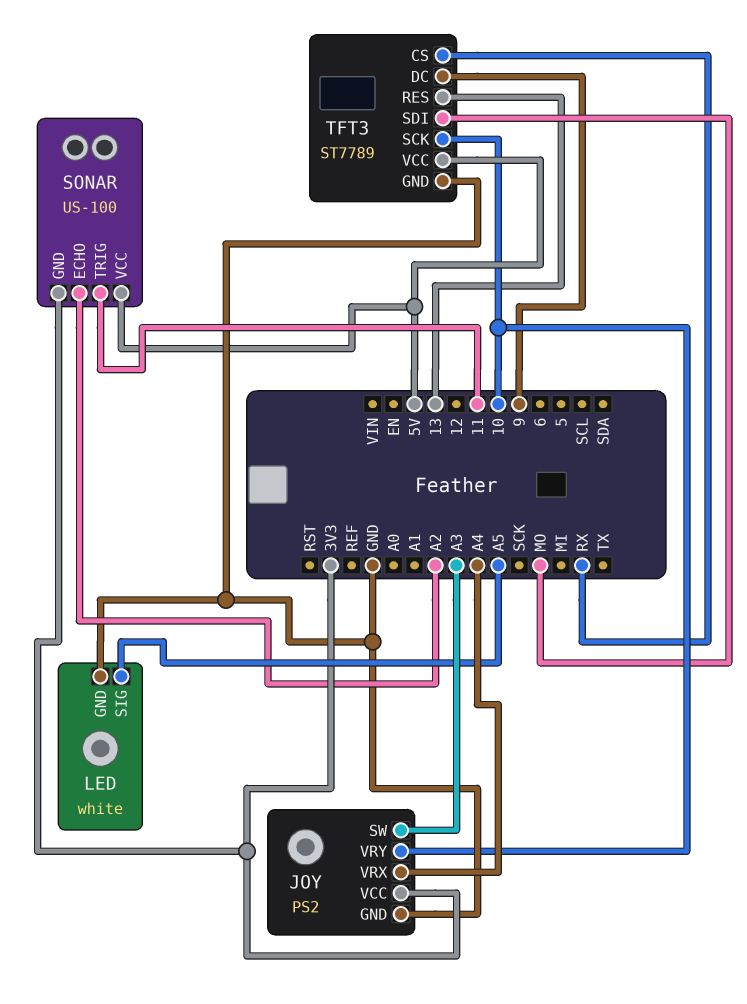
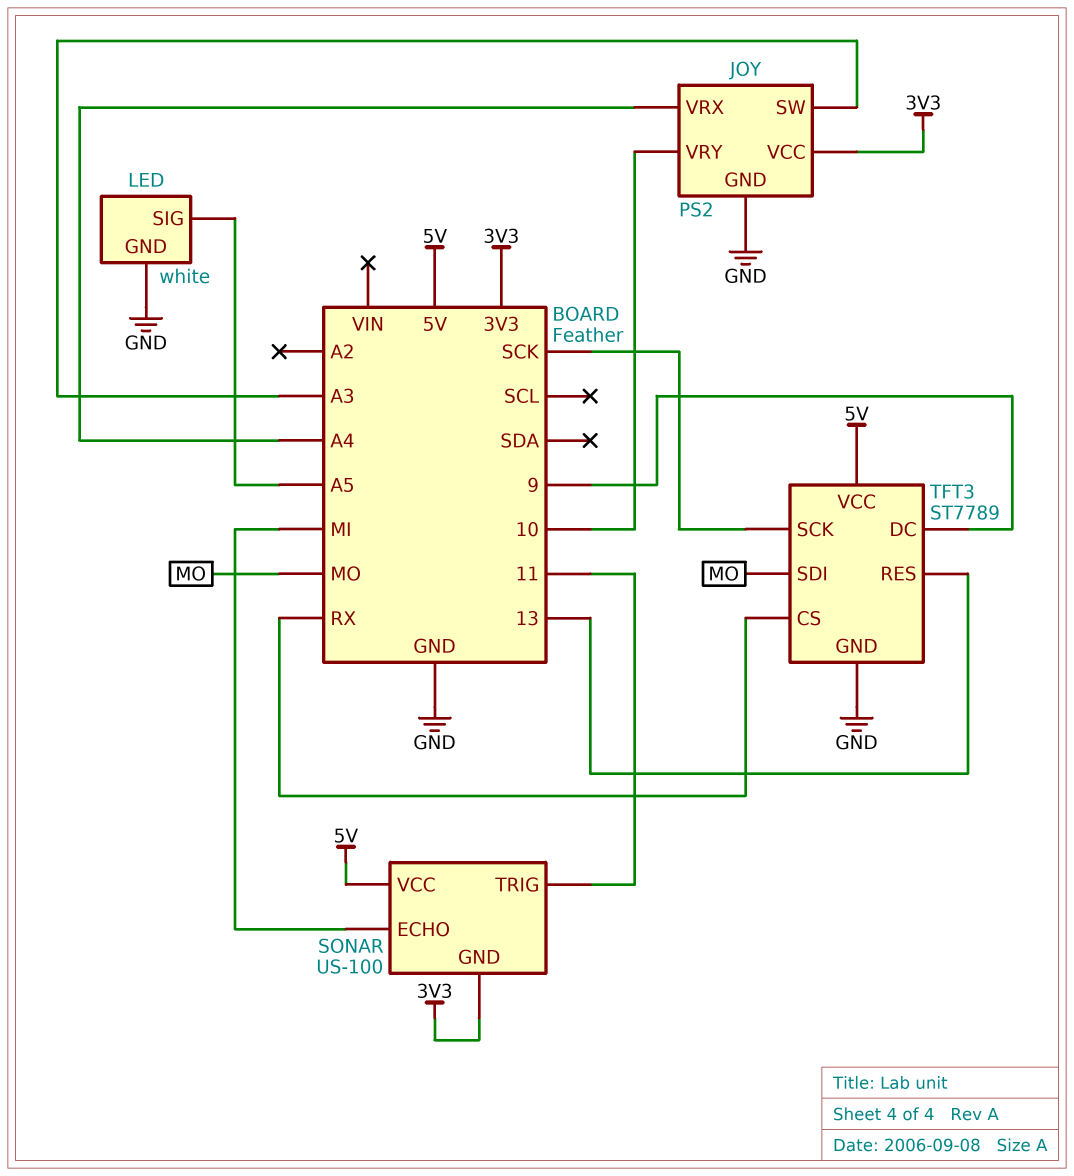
SONAR pin ECHO: A2 -> MI
TFT3 pin SCK: 10 -> SCK

